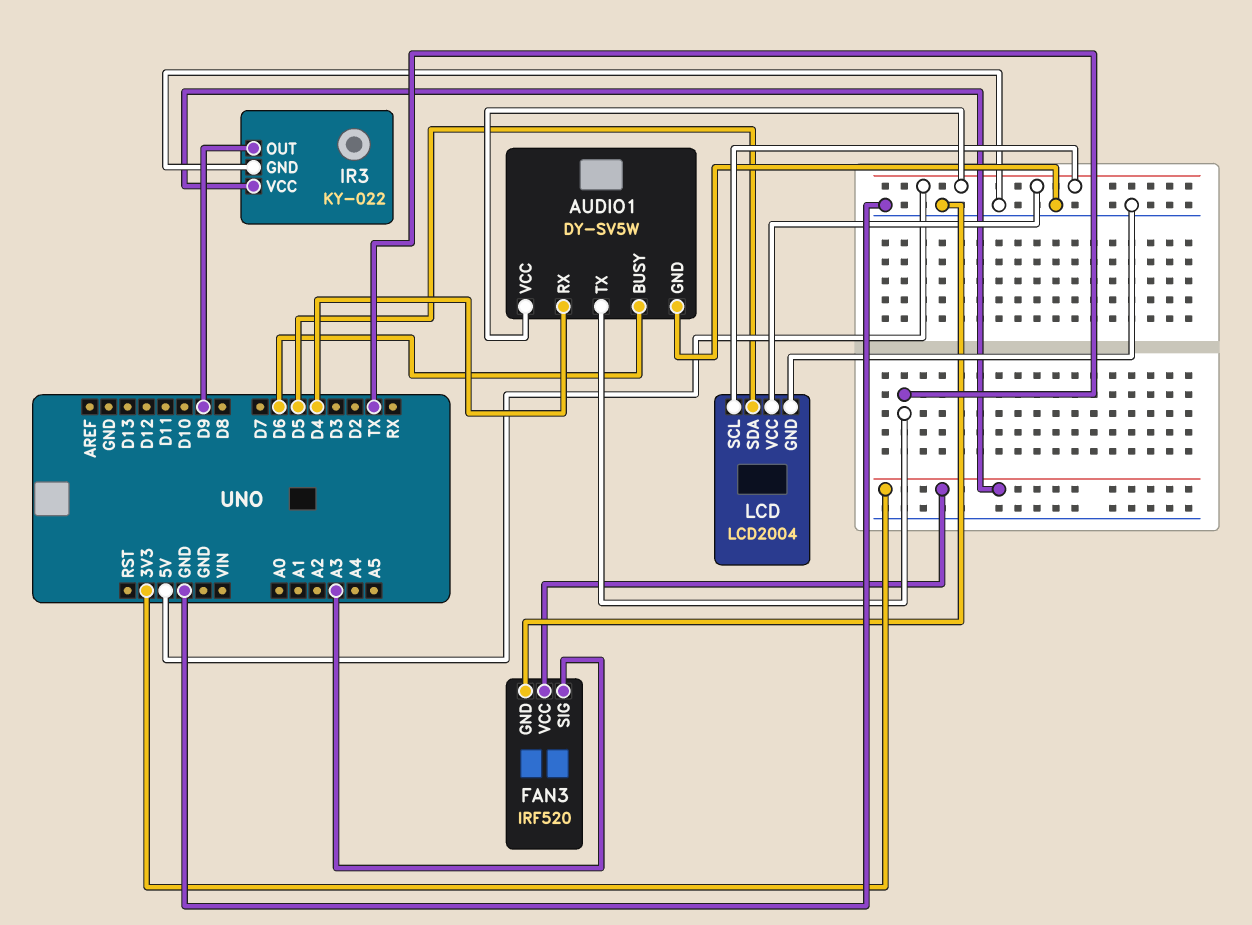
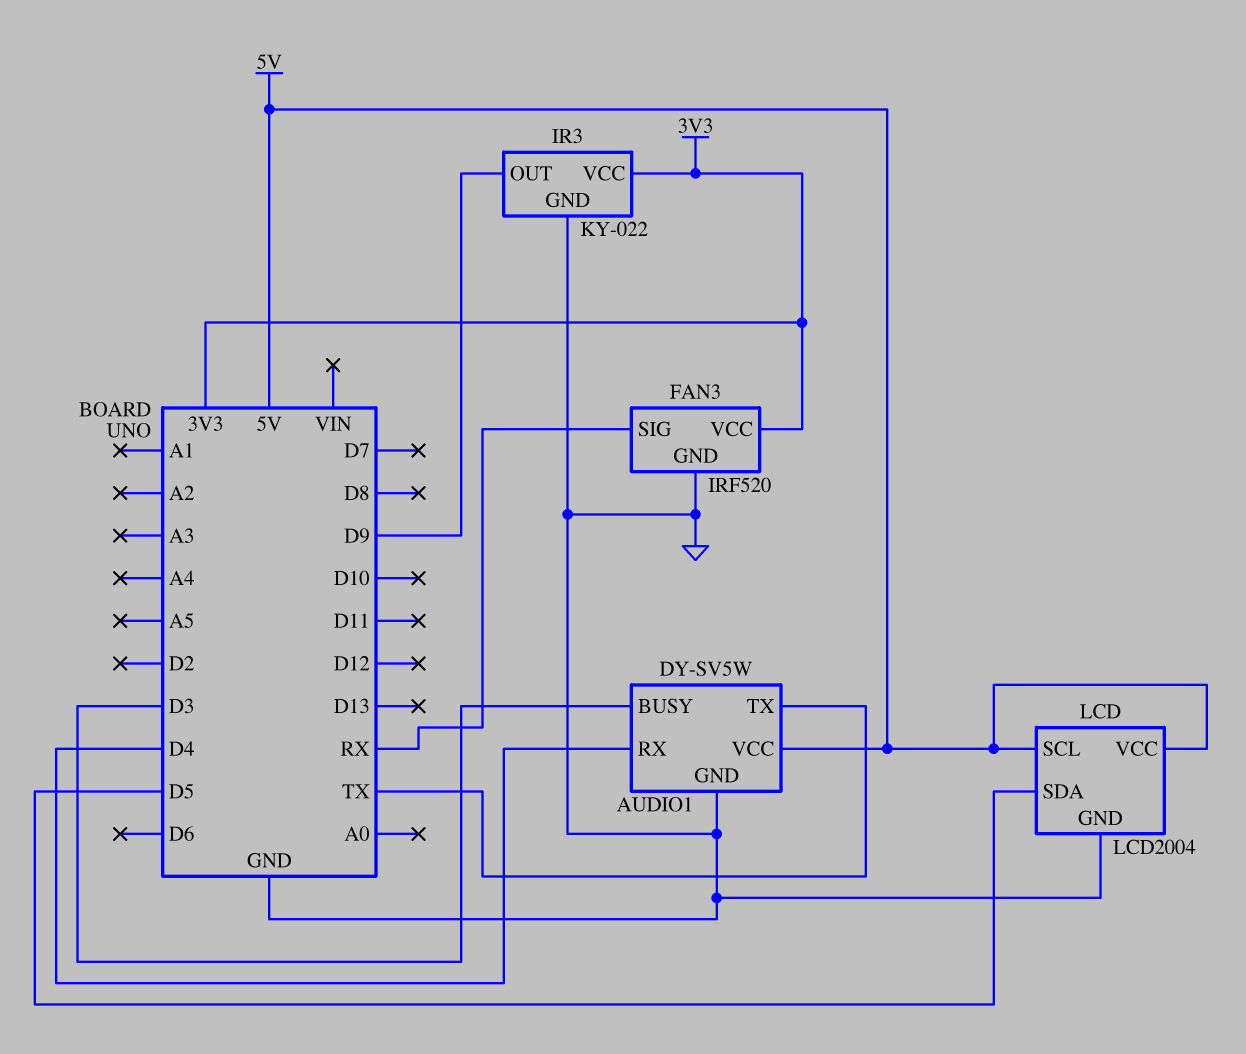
AUDIO1 pin BUSY: D6 -> D3
FAN3 pin SIG: A3 -> RX

